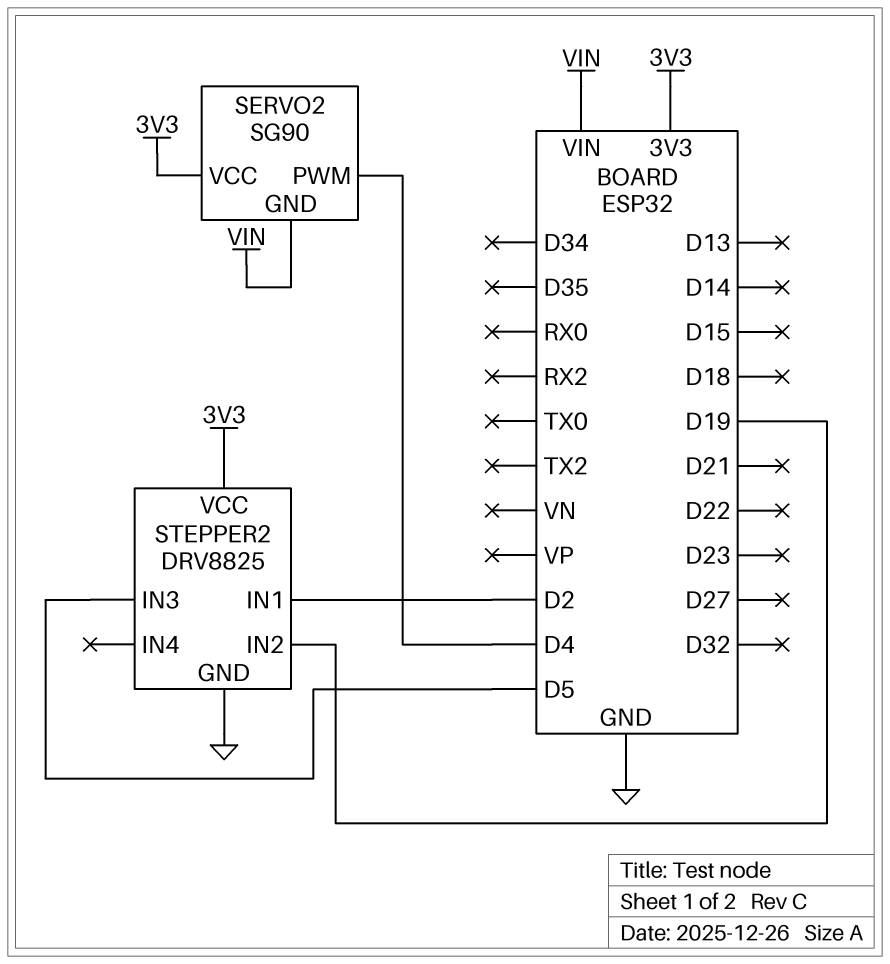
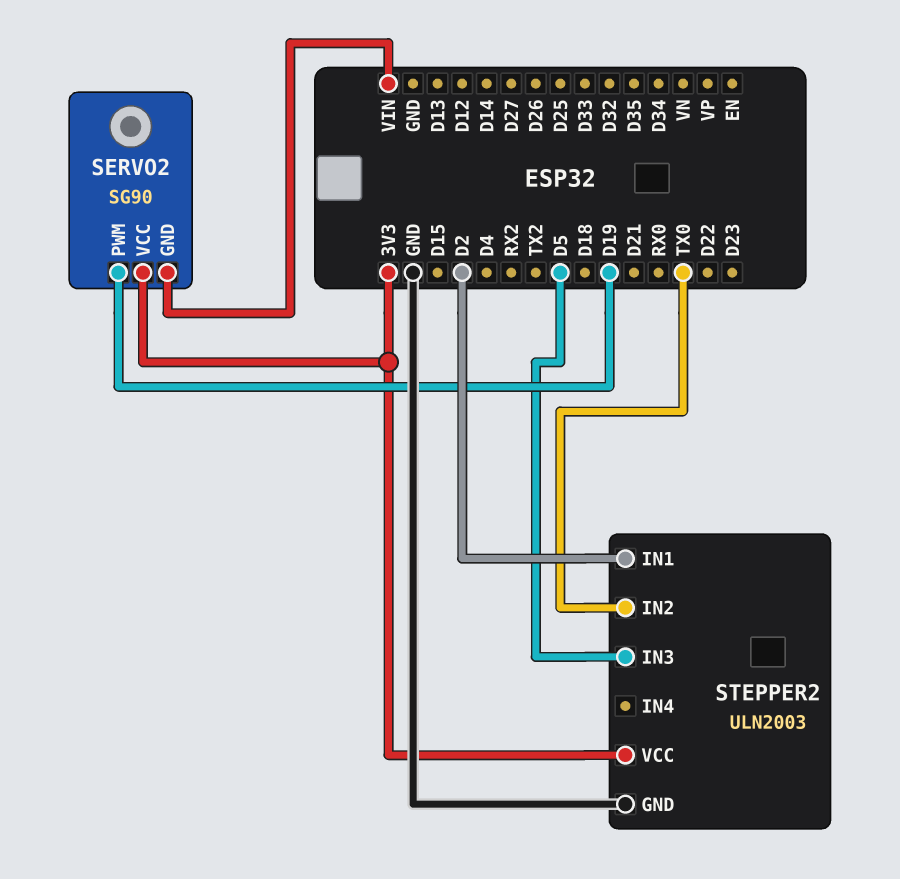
SERVO2 pin PWM: D4 -> D19
STEPPER2: DRV8825 -> ULN2003
STEPPER2 pin IN2: D19 -> TX0

